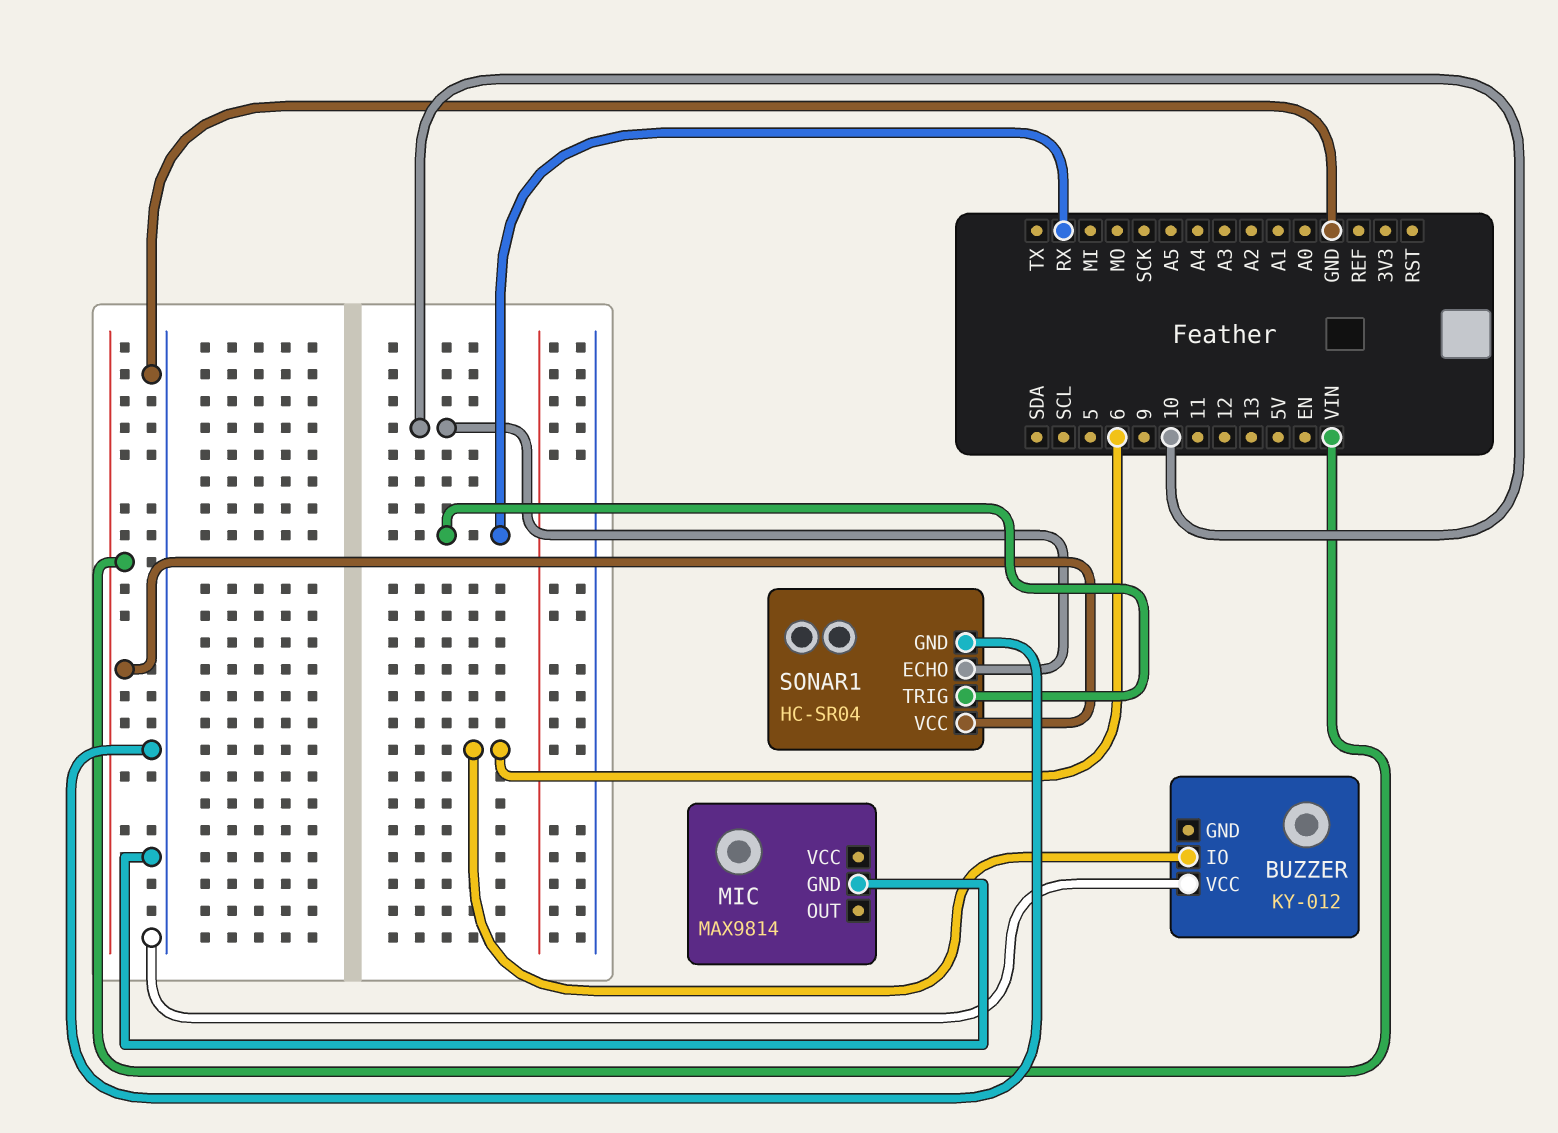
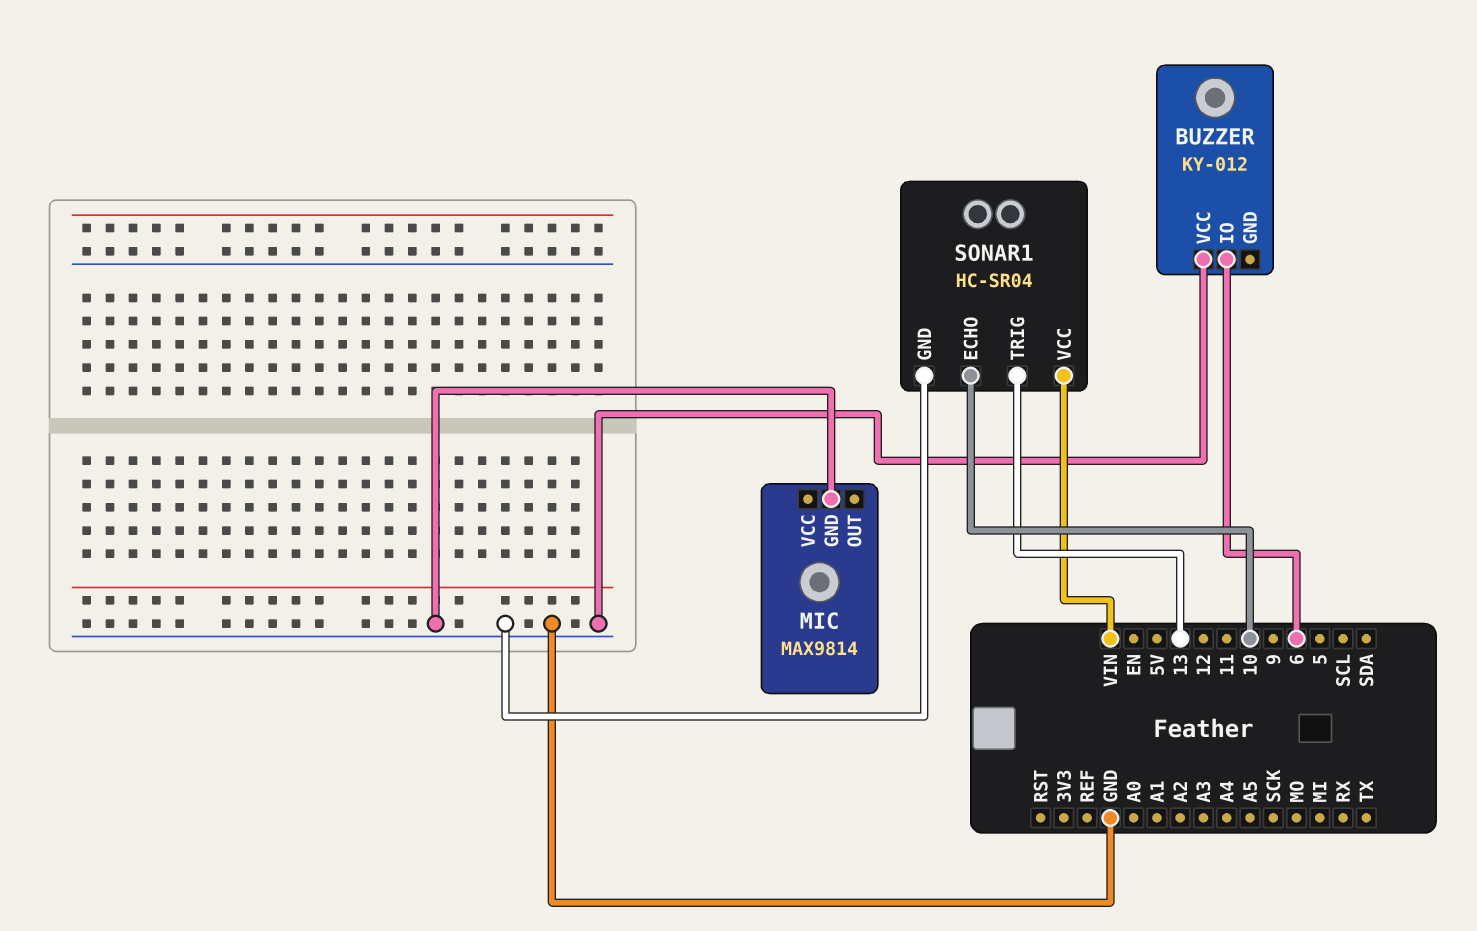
SONAR1 pin TRIG: RX -> 13

